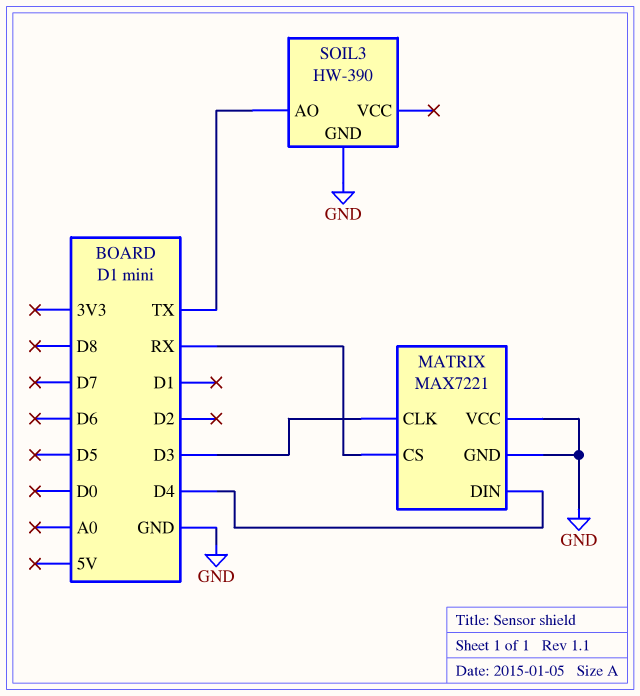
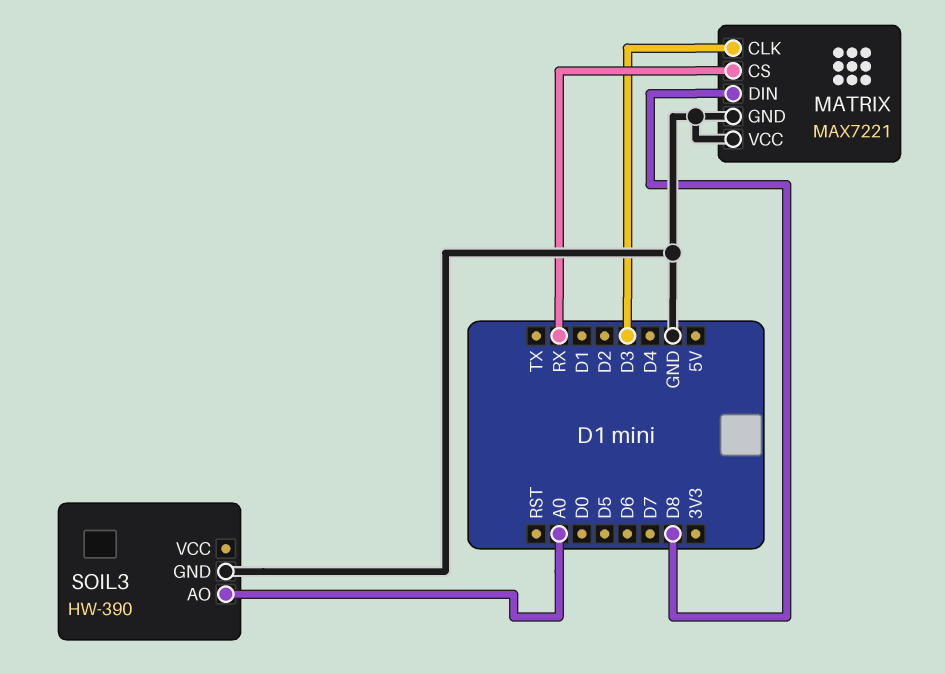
MATRIX pin DIN: D4 -> D8
SOIL3 pin AO: TX -> A0

